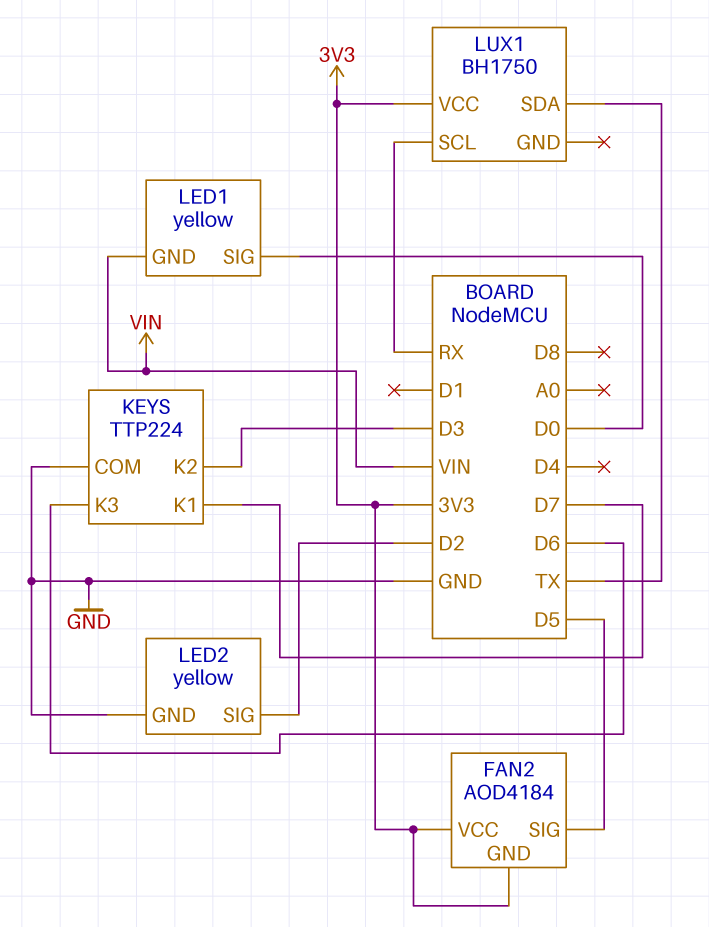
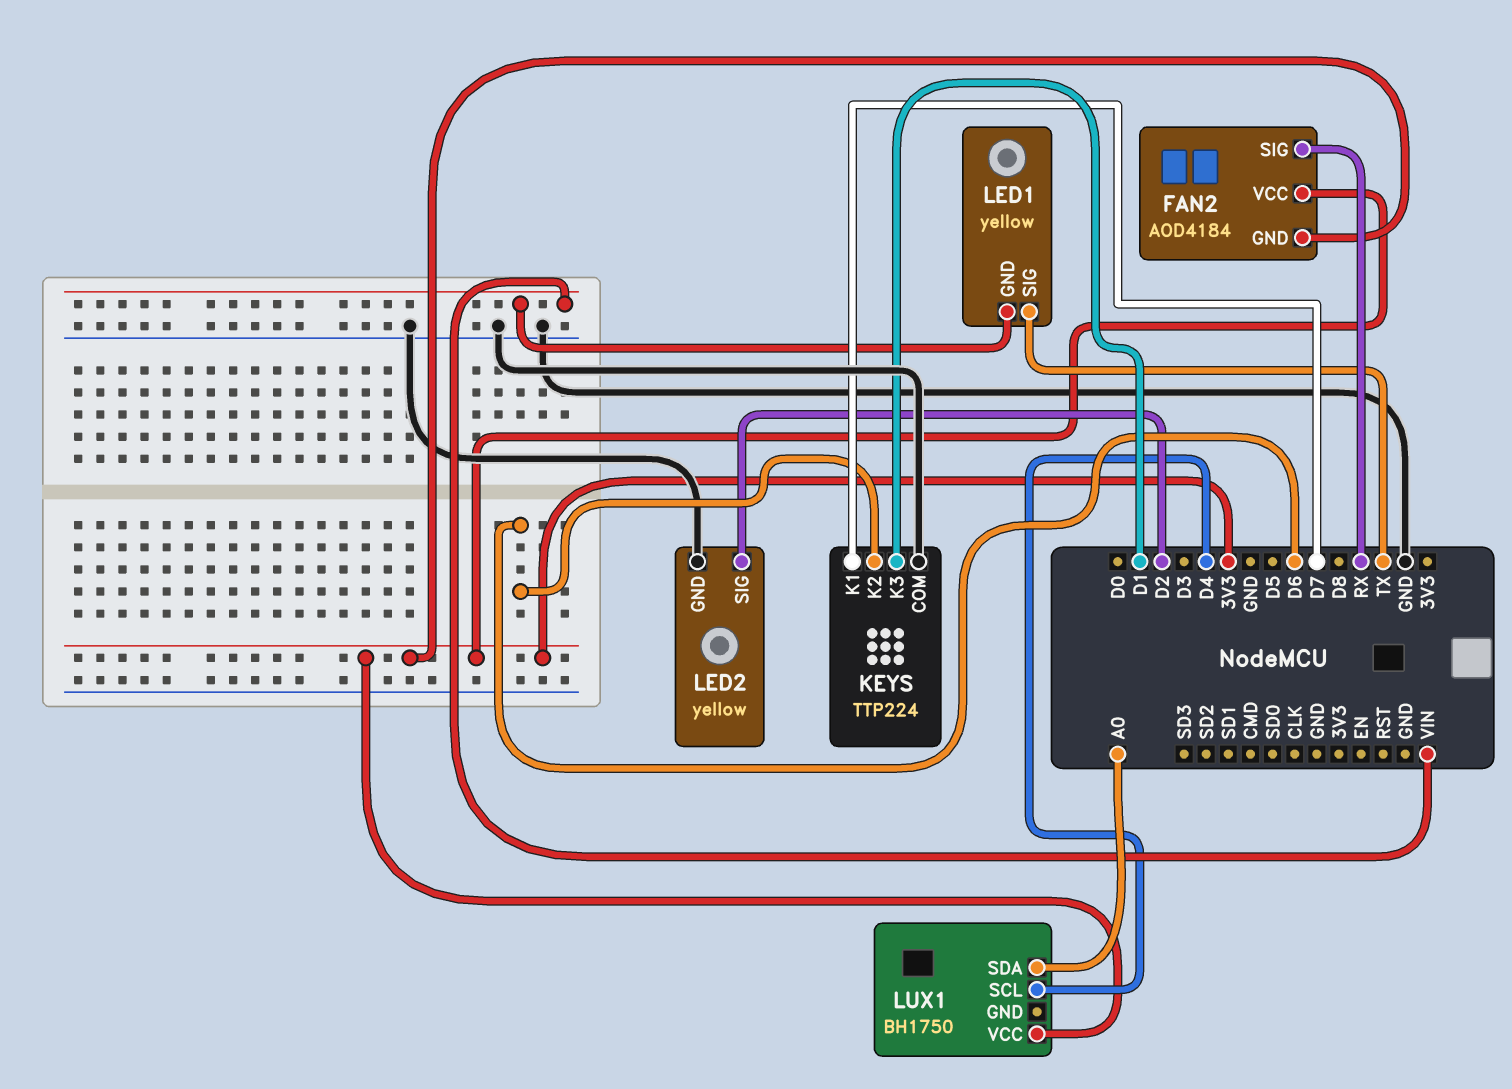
FAN2 pin SIG: D5 -> RX
KEYS pin K2: D3 -> D6
KEYS pin K3: D6 -> D1
LED1 pin SIG: D0 -> TX
LUX1 pin SCL: RX -> D4
LUX1 pin SDA: TX -> A0

